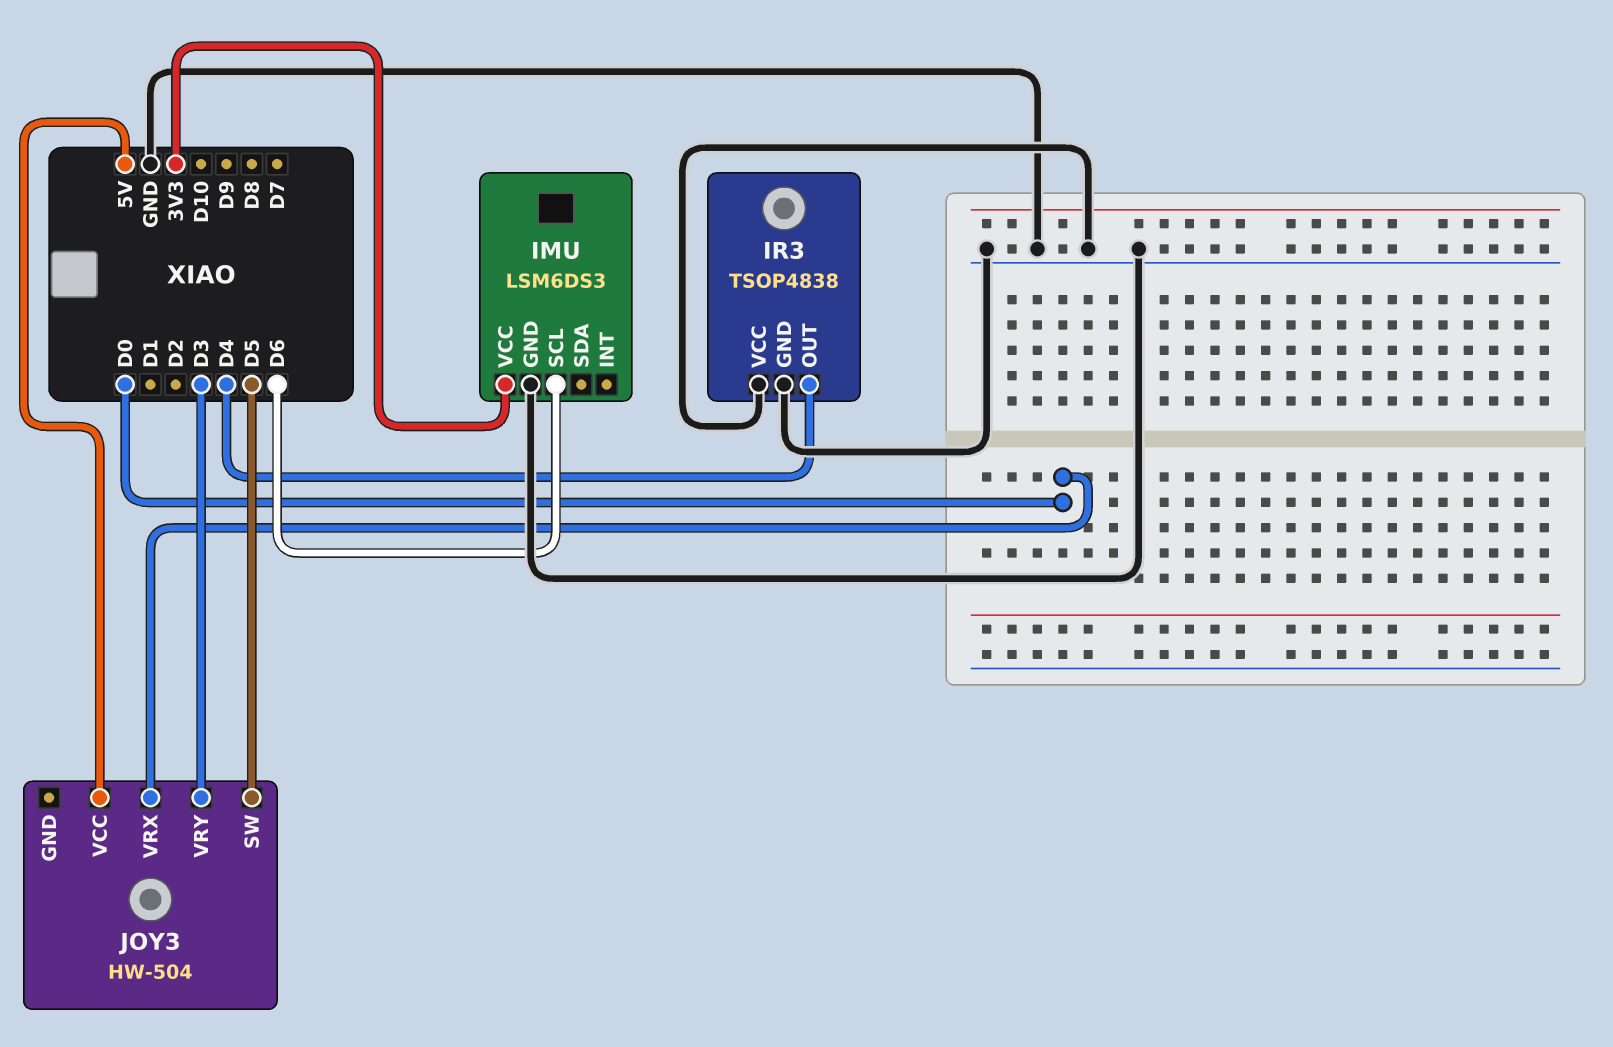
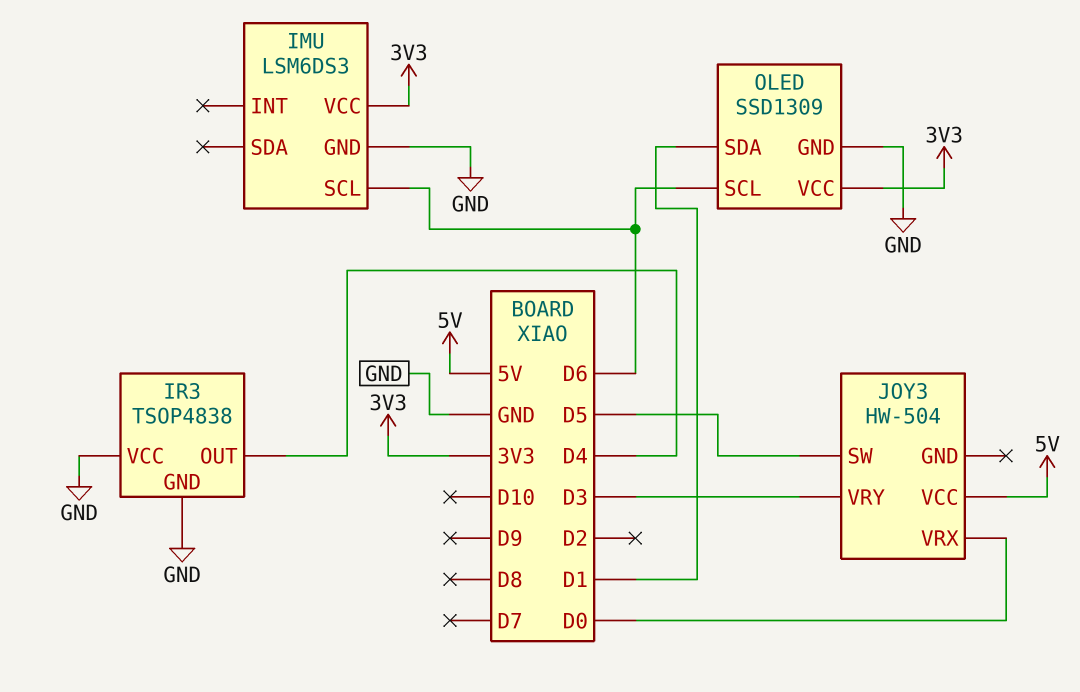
OLED: none -> SSD1309
OLED pin GND: none -> GND
OLED pin SCL: none -> D6
OLED pin SDA: none -> D1
OLED pin VCC: none -> 3V3

